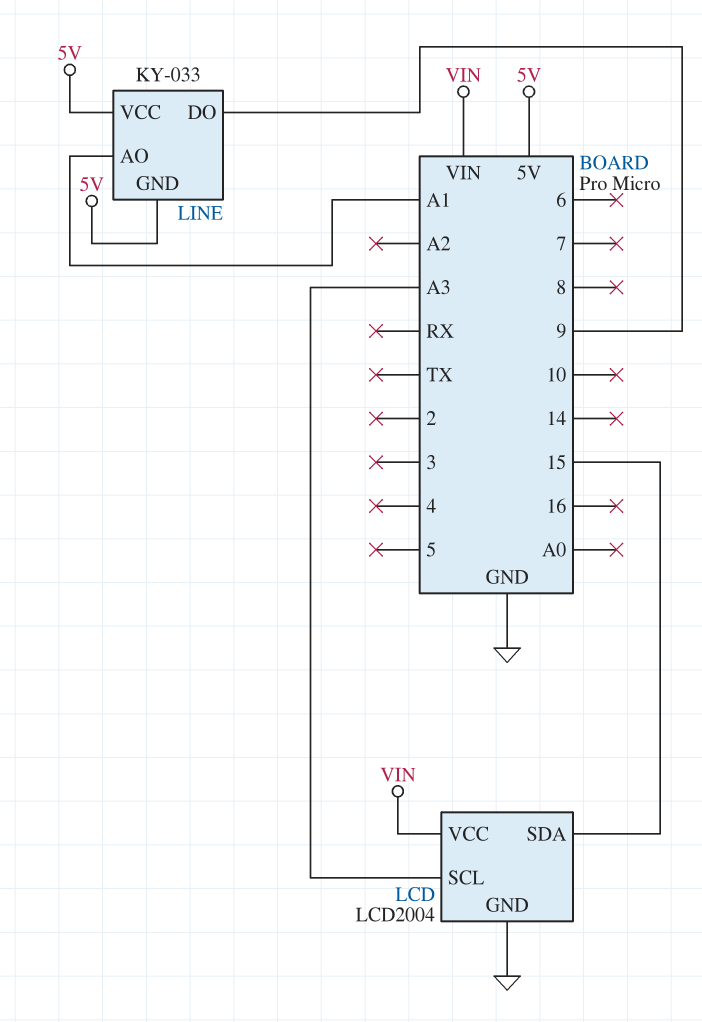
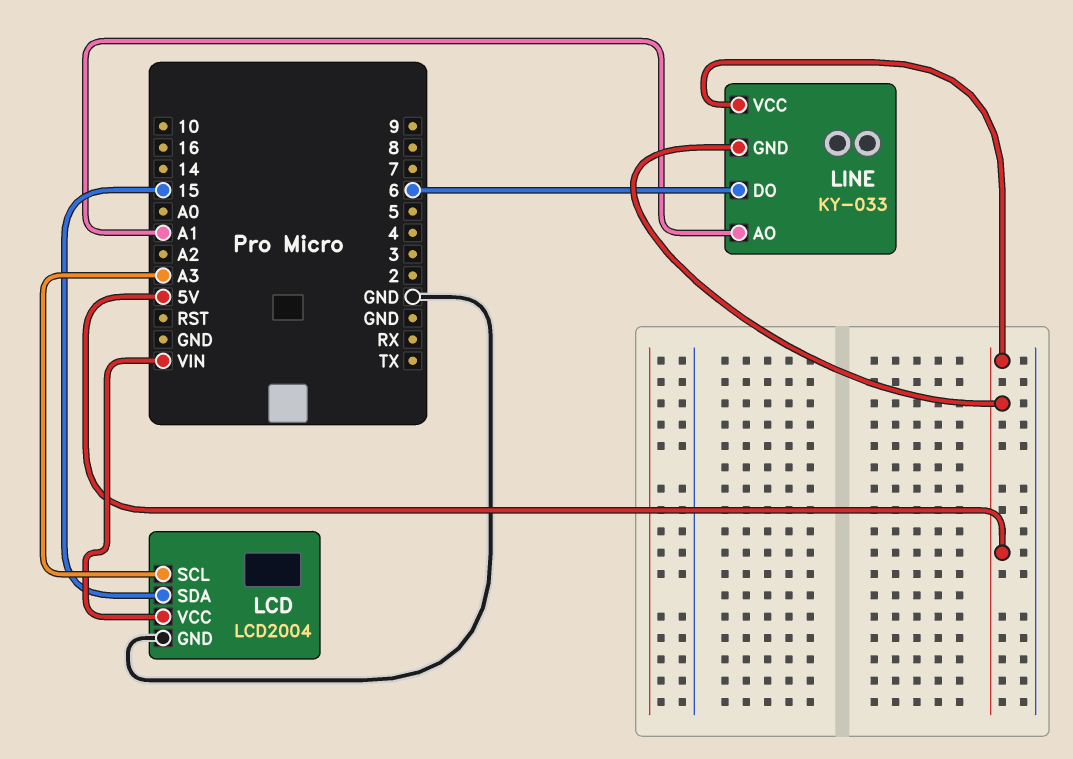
LINE pin DO: 9 -> 6

